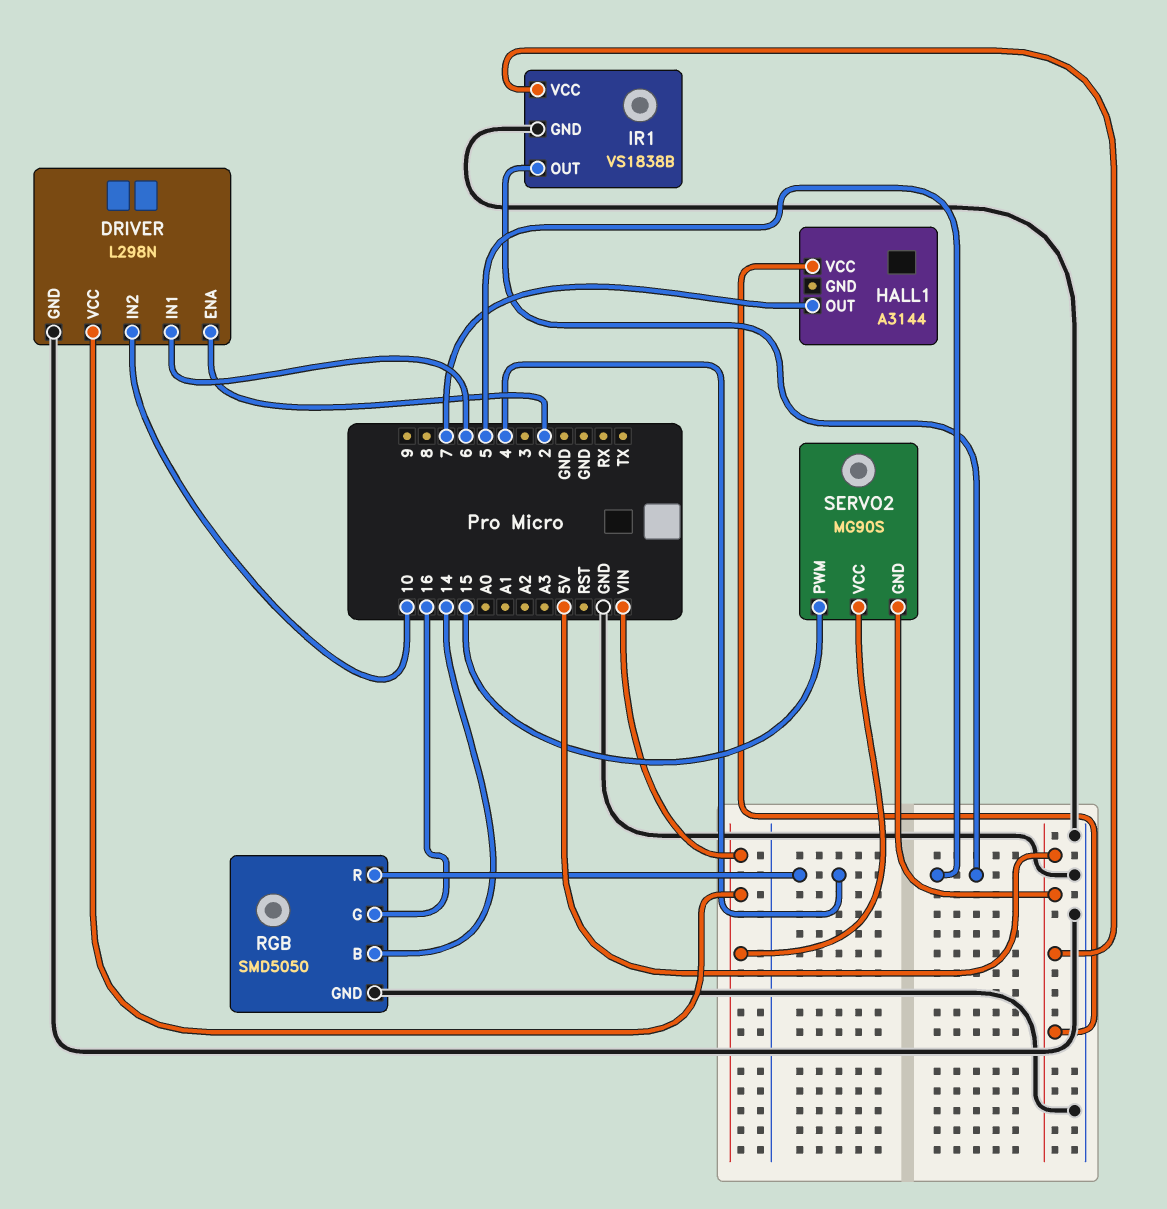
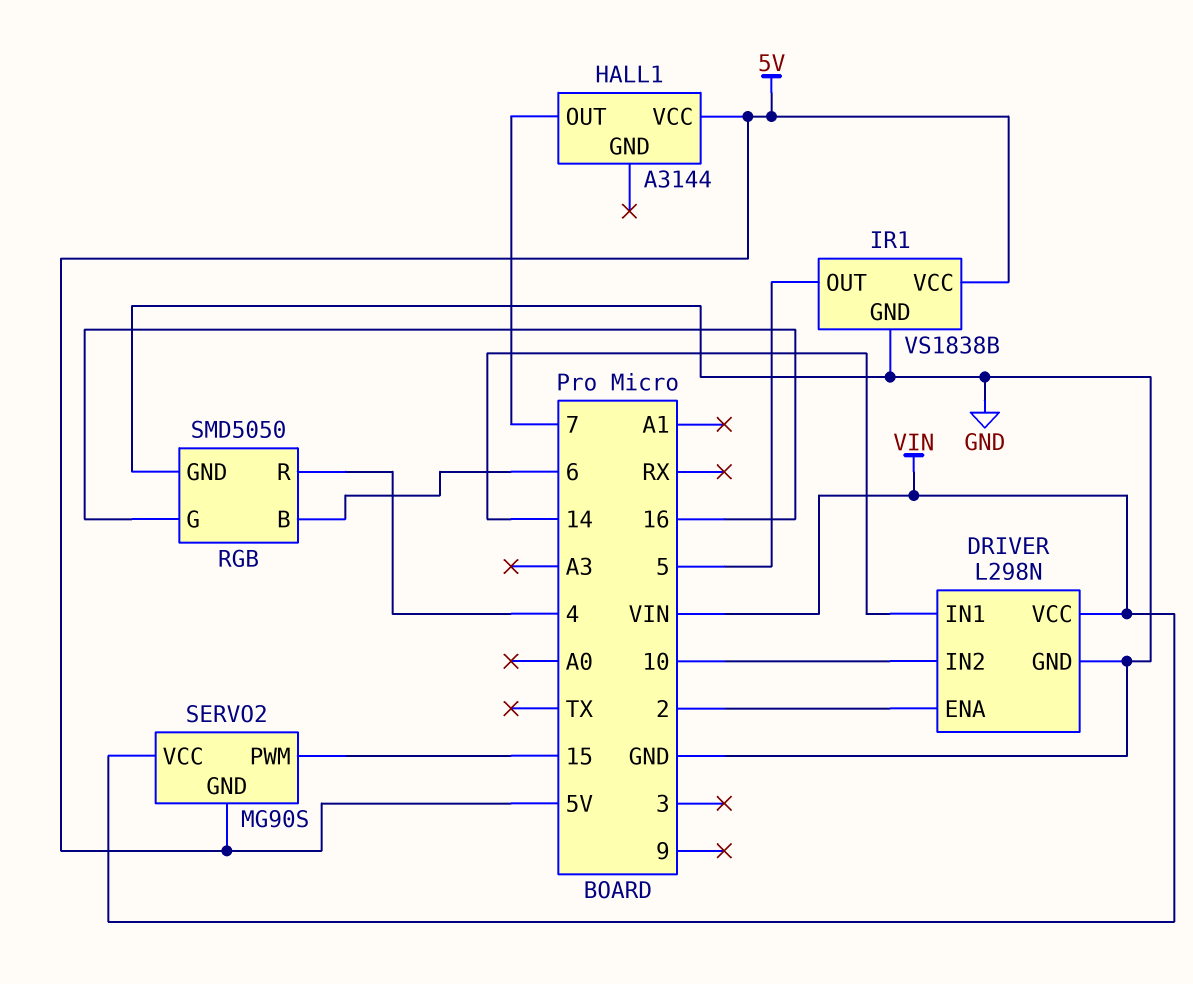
DRIVER pin IN1: 6 -> 14
RGB pin B: 14 -> 6

